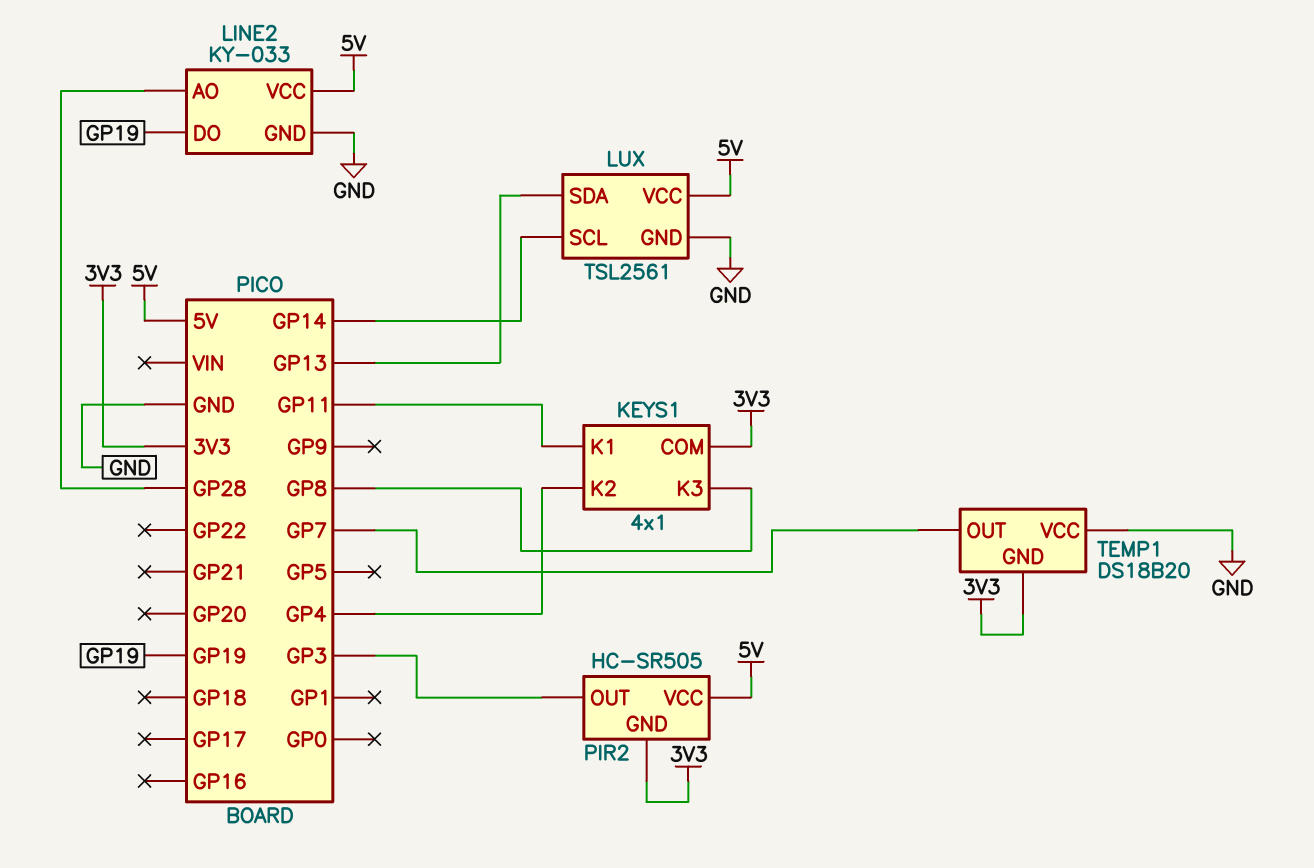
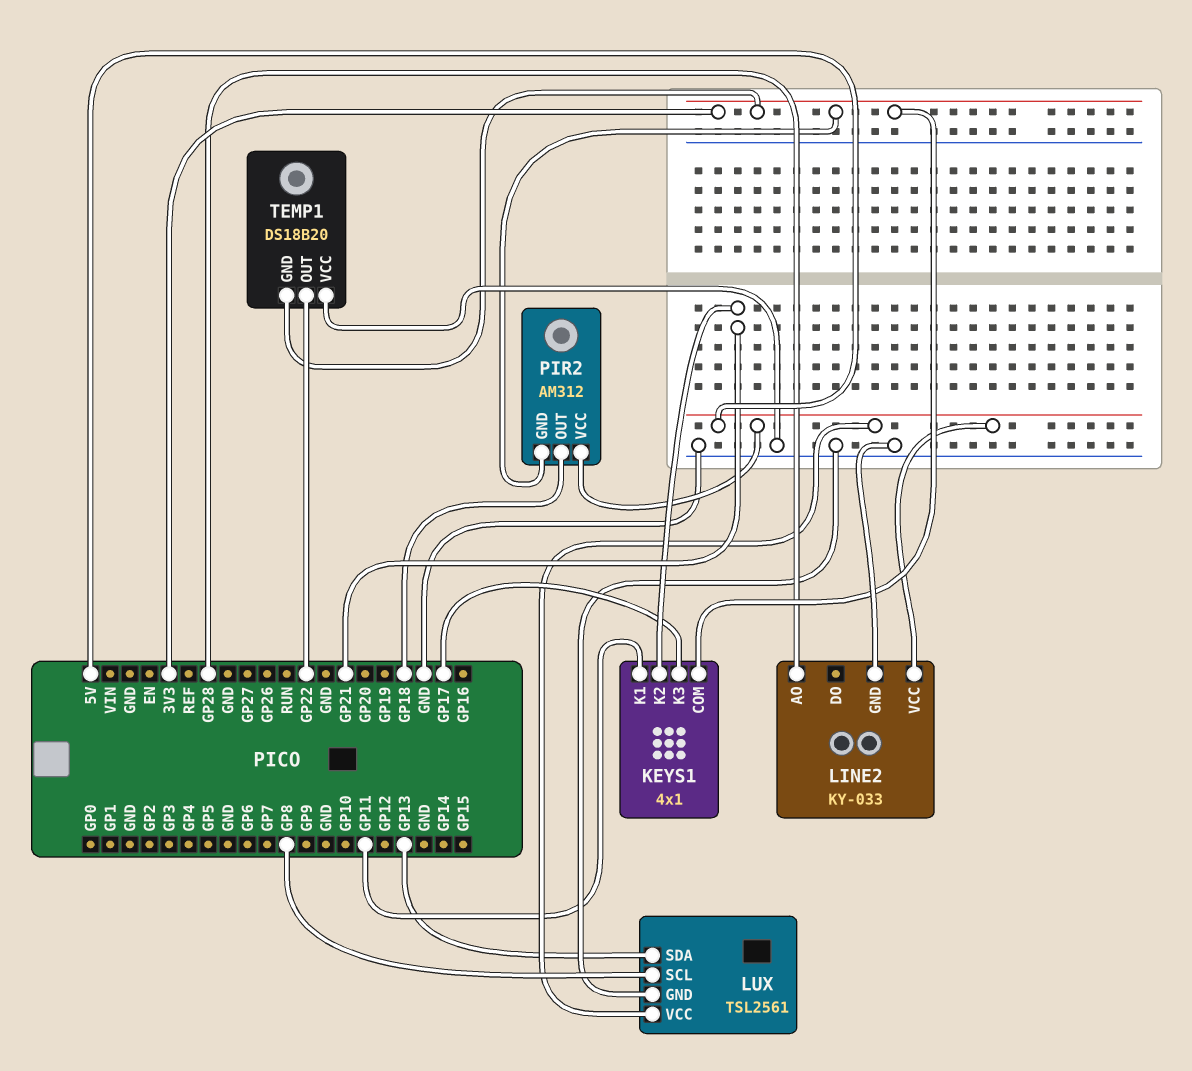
KEYS1 pin K2: GP4 -> GP21
KEYS1 pin K3: GP8 -> GP17
LINE2 pin DO: GP19 -> none
LUX pin SCL: GP14 -> GP8
PIR2: HC-SR505 -> AM312
PIR2 pin OUT: GP3 -> GP18
TEMP1 pin OUT: GP7 -> GP22

